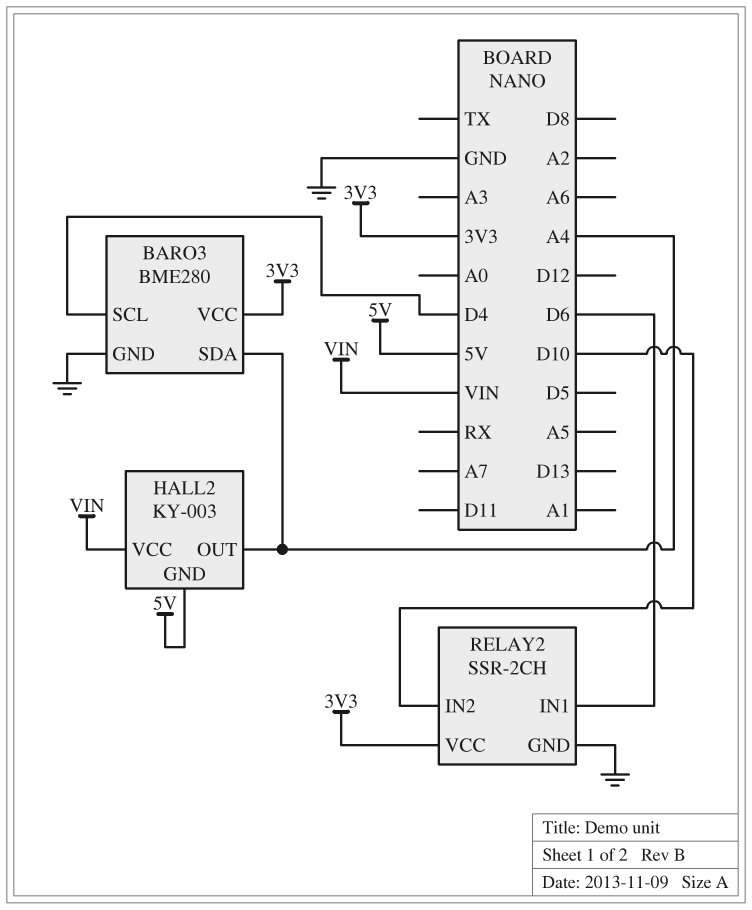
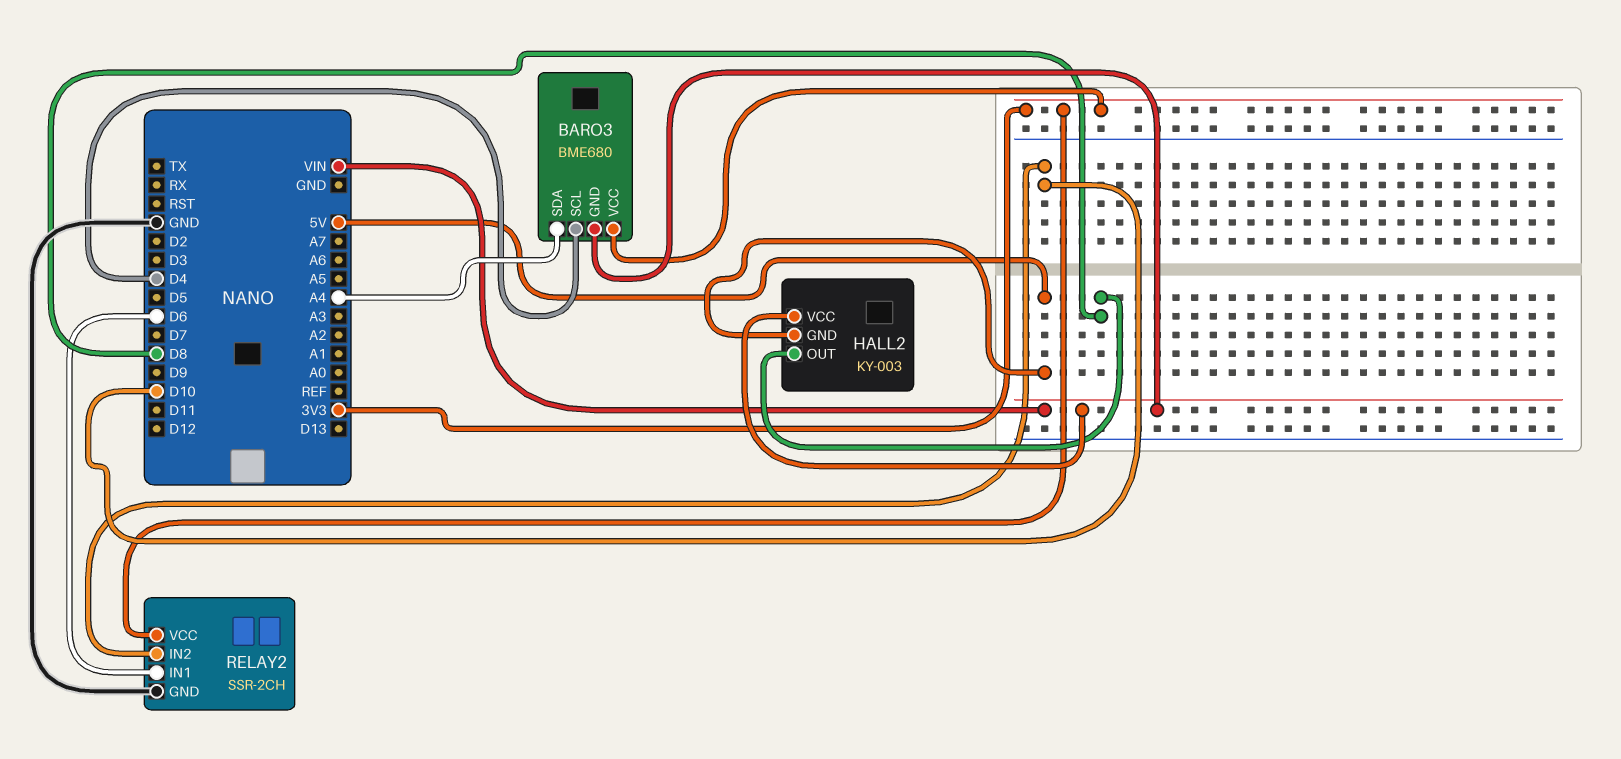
BARO3: BME280 -> BME680
BARO3 pin GND: GND -> VIN
HALL2 pin OUT: A4 -> D8

